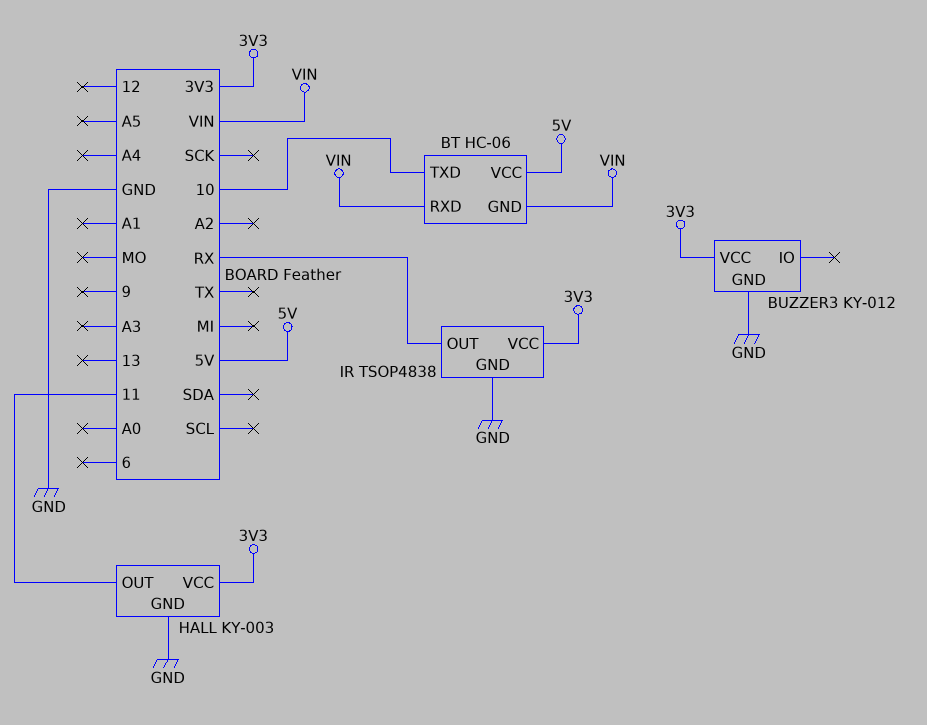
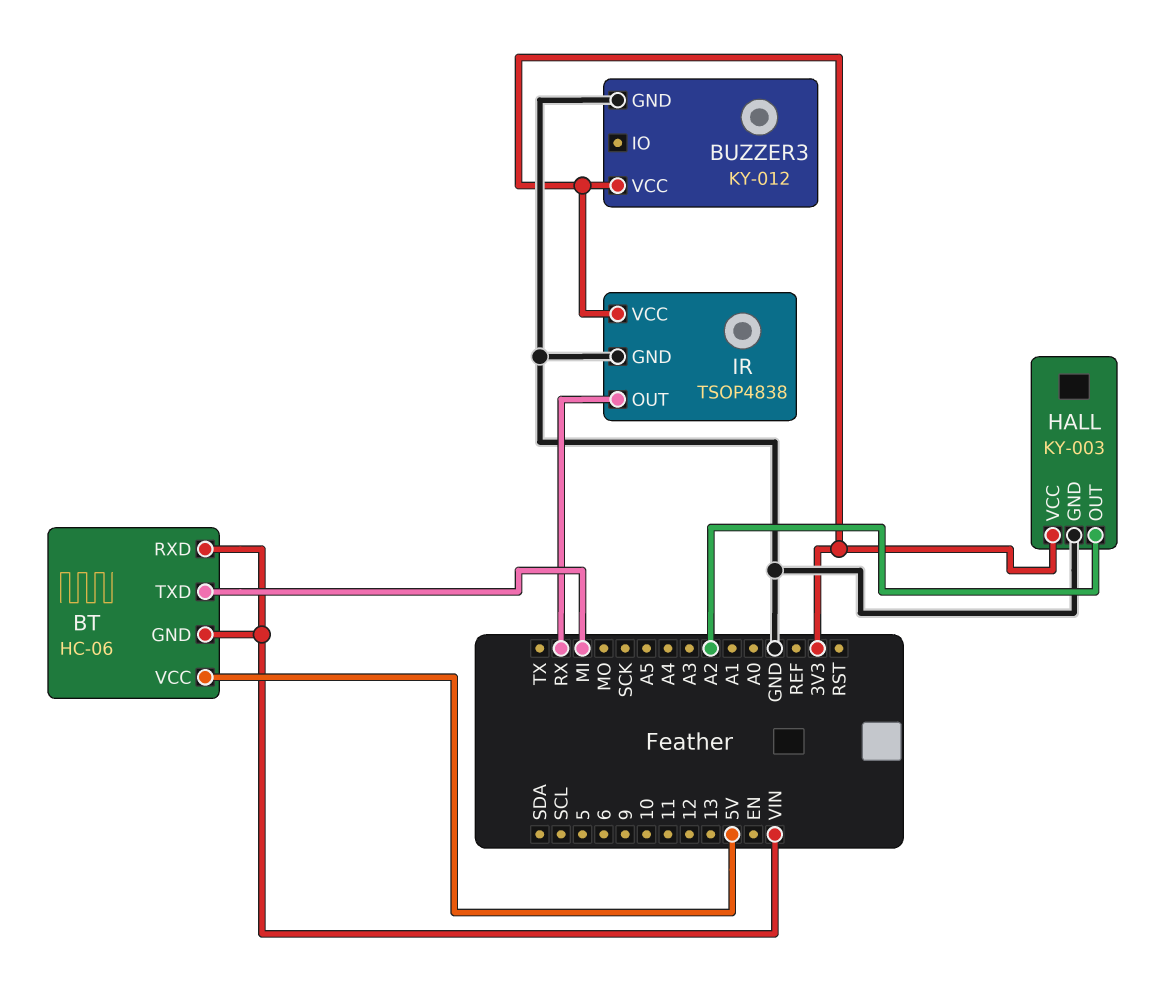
BT pin TXD: 10 -> MI
HALL pin OUT: 11 -> A2

